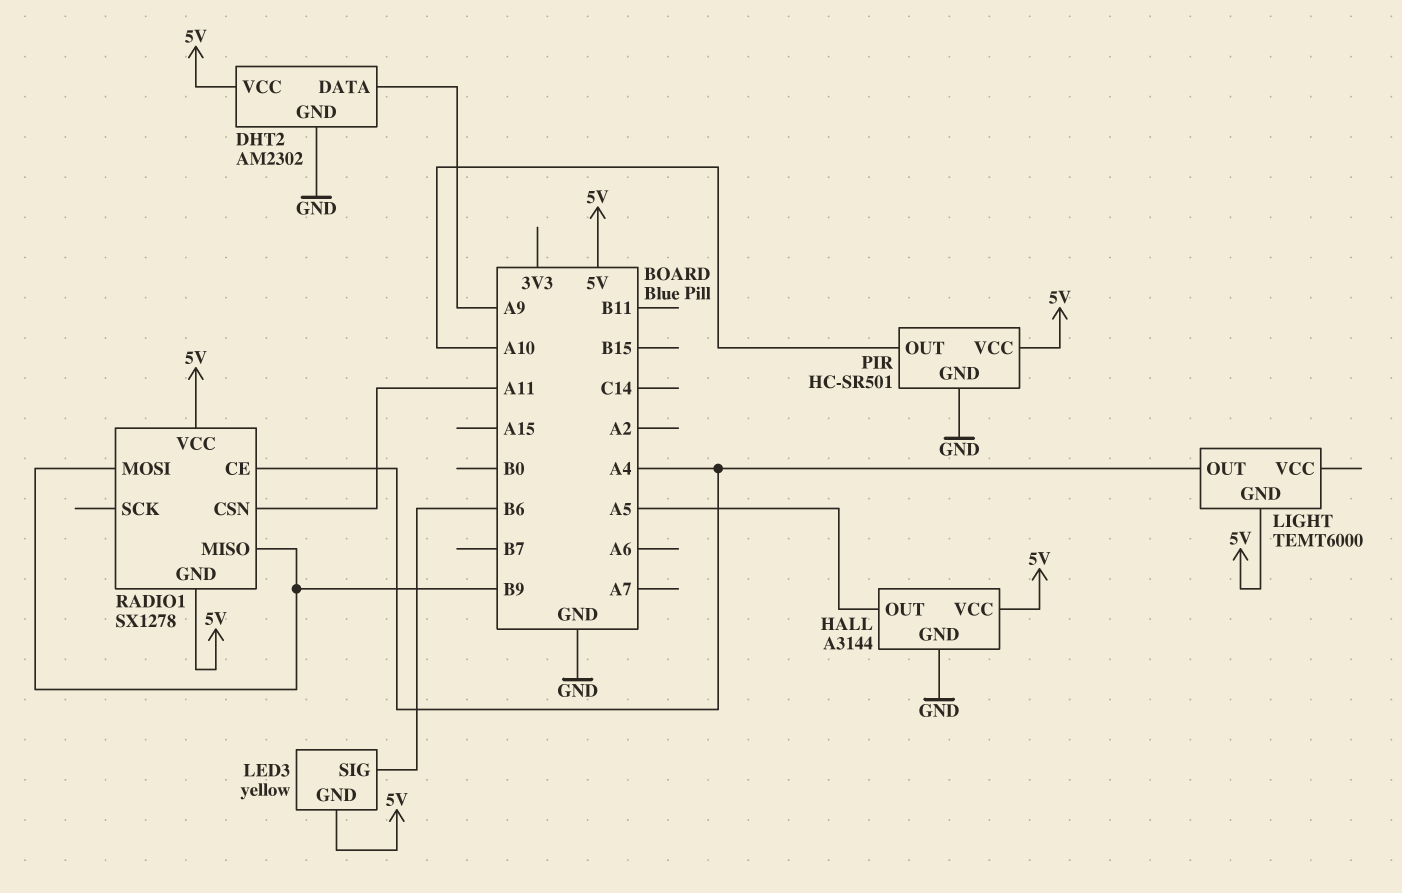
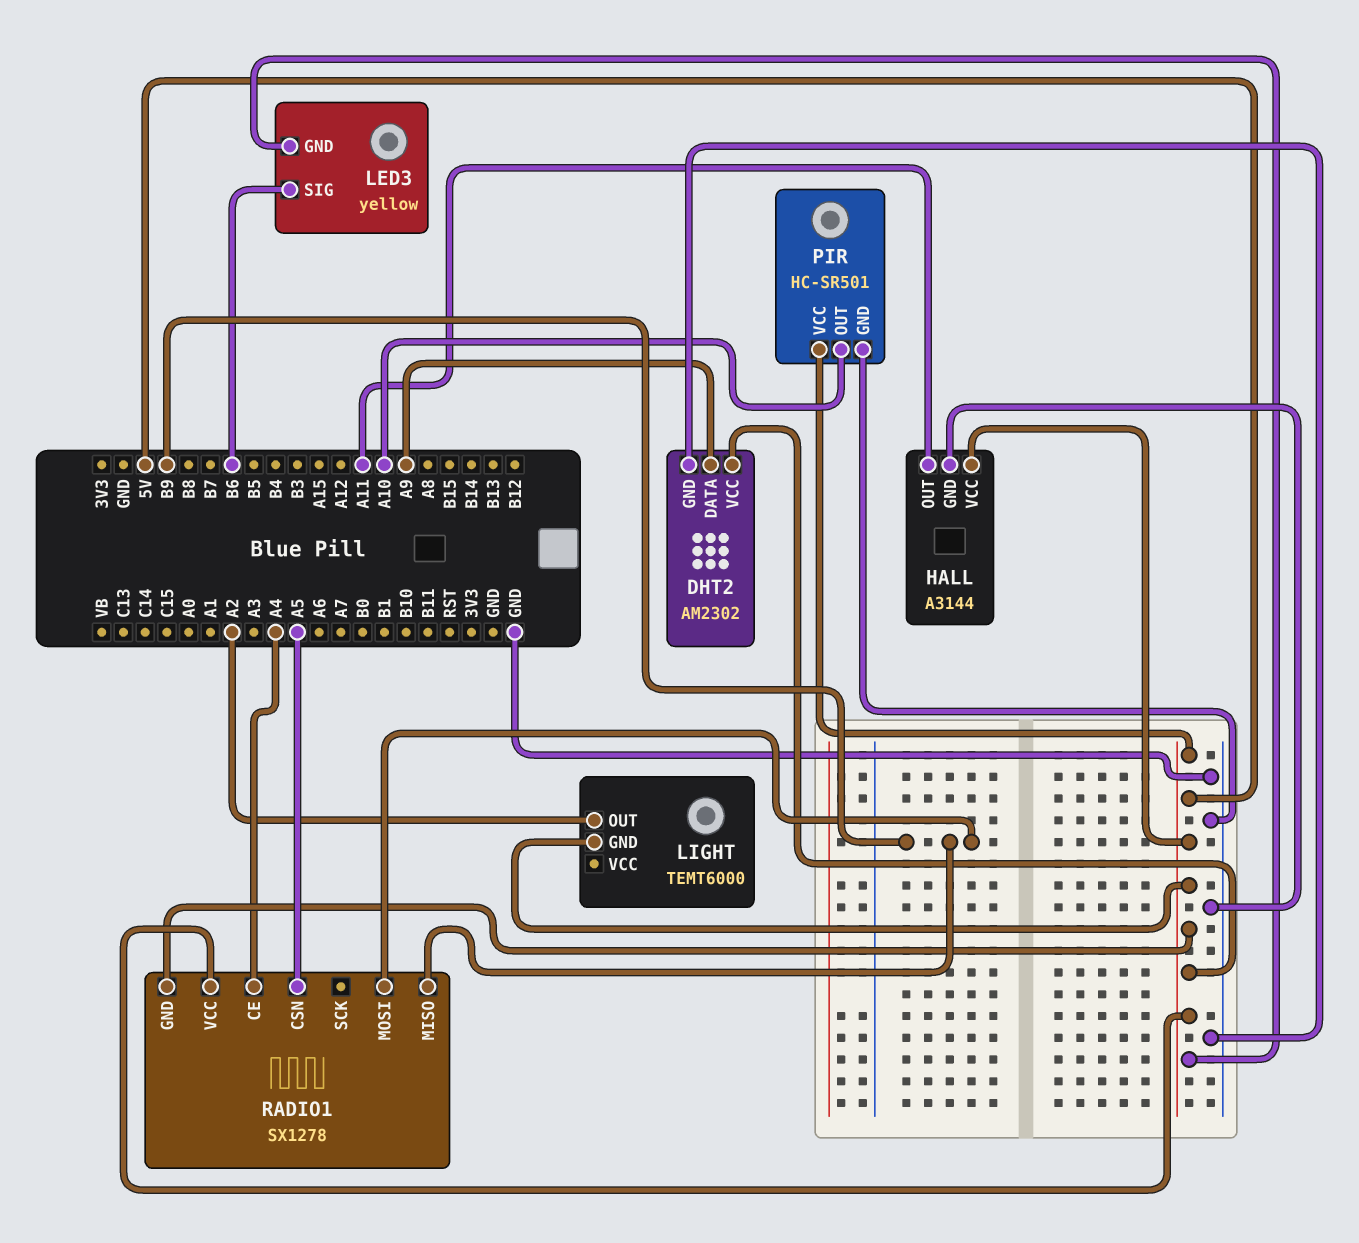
HALL pin OUT: A5 -> A11
LIGHT pin OUT: A4 -> A2
RADIO1 pin CSN: A11 -> A5

